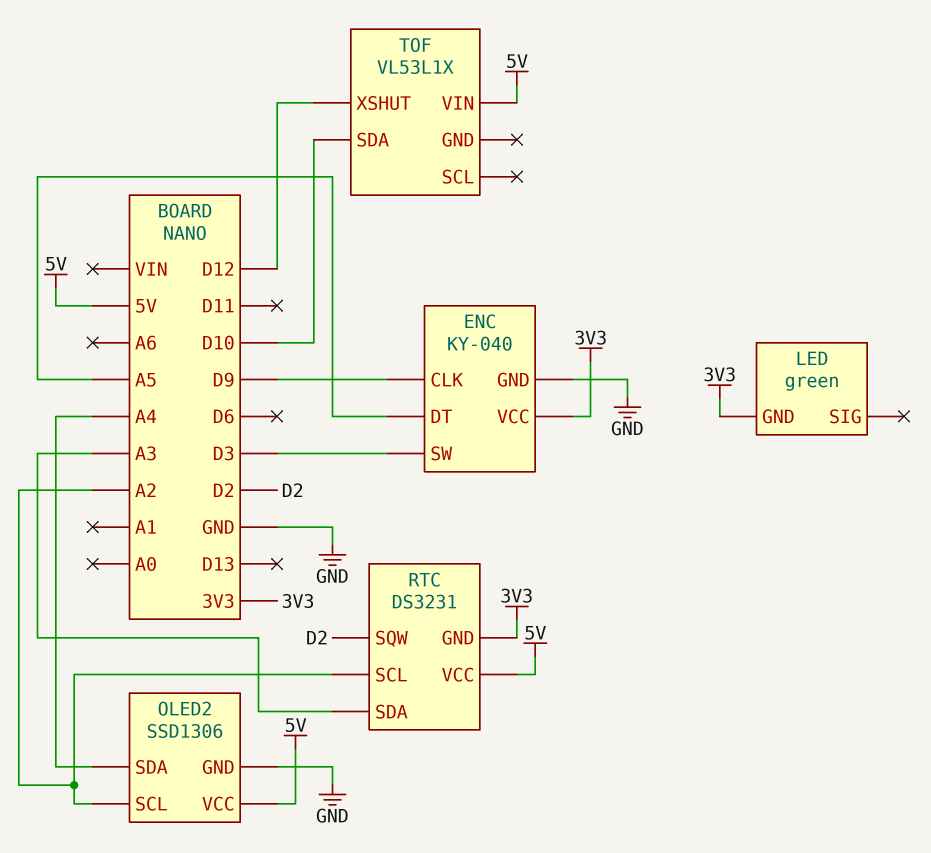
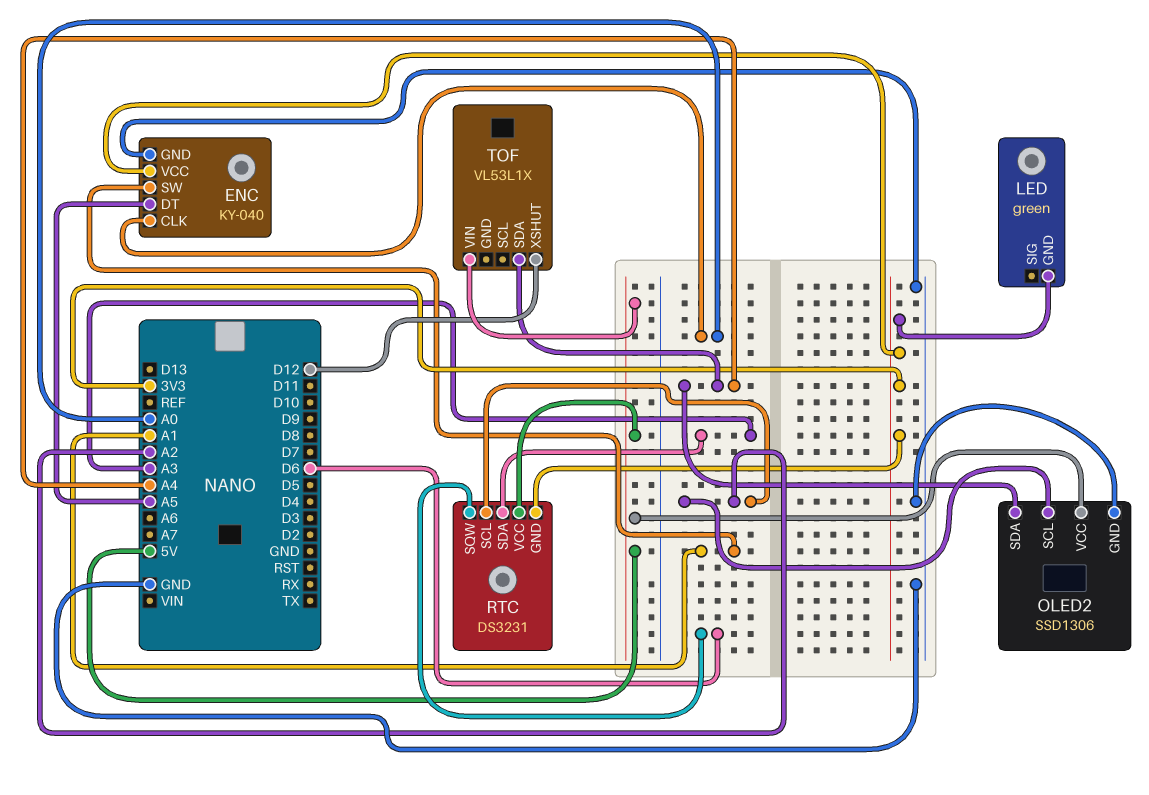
ENC pin CLK: D9 -> A0
ENC pin SW: D3 -> A1
RTC pin SQW: D2 -> D6
TOF pin SDA: D10 -> A4

